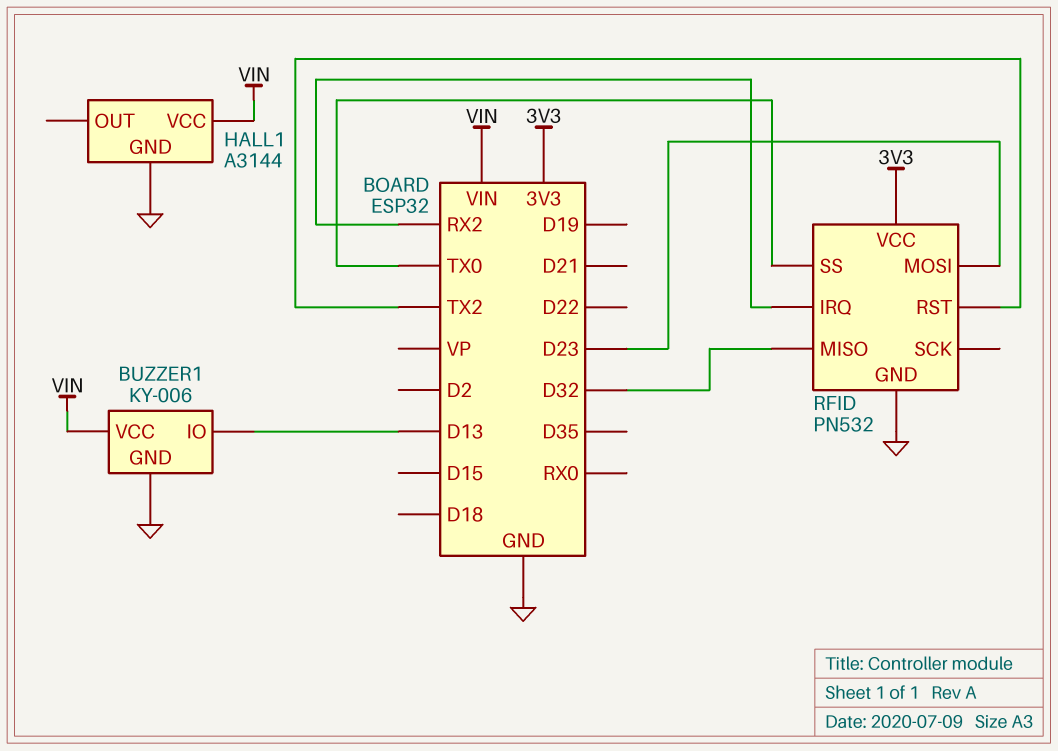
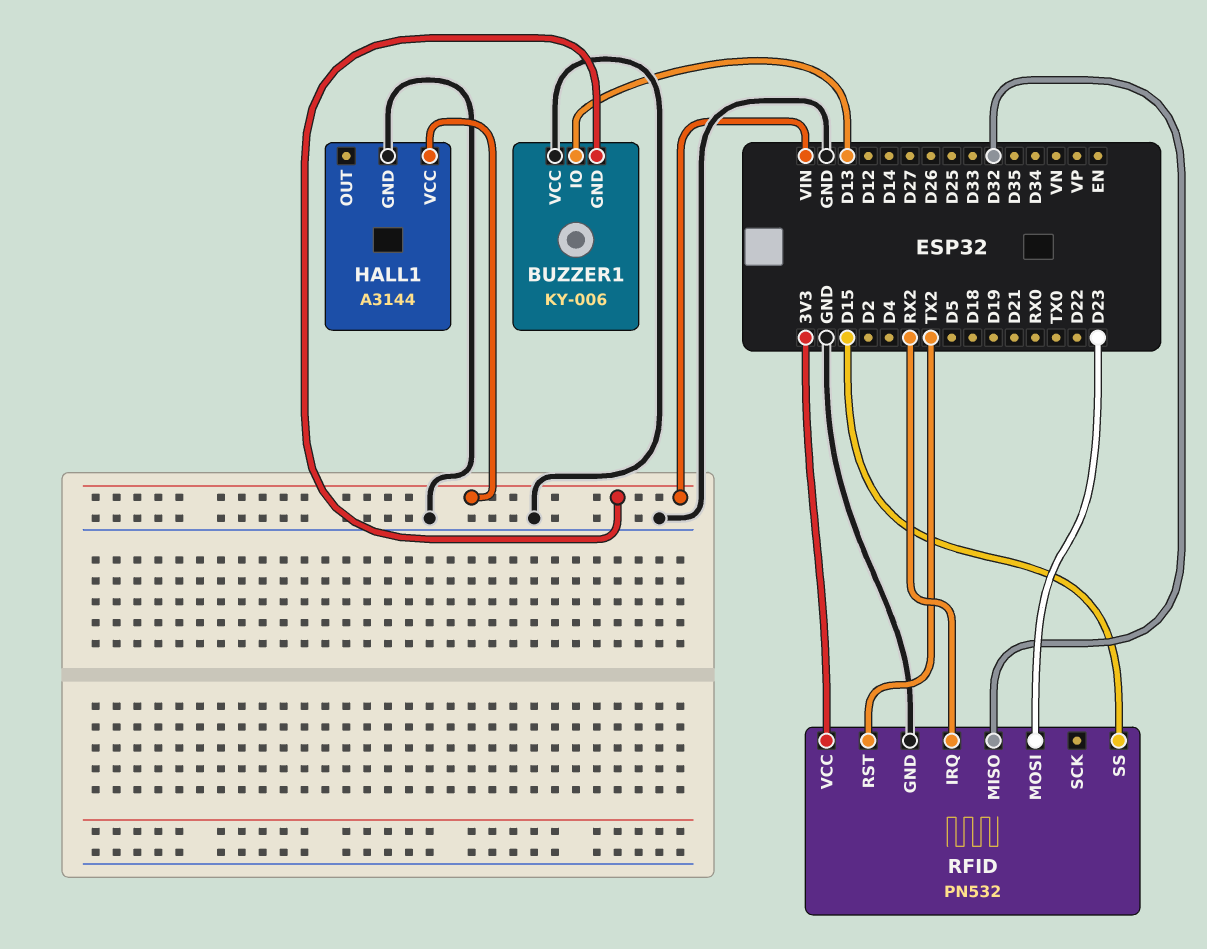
BUZZER1 pin GND: GND -> VIN
BUZZER1 pin VCC: VIN -> GND
RFID pin SS: TX0 -> D15

